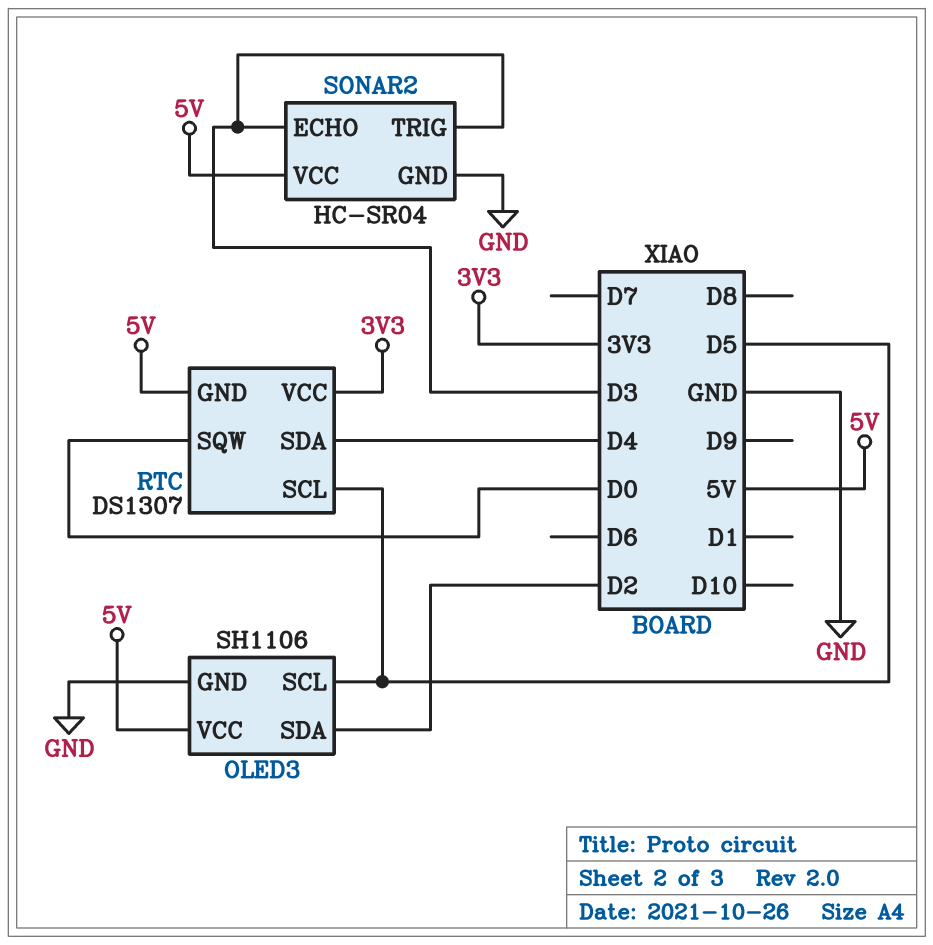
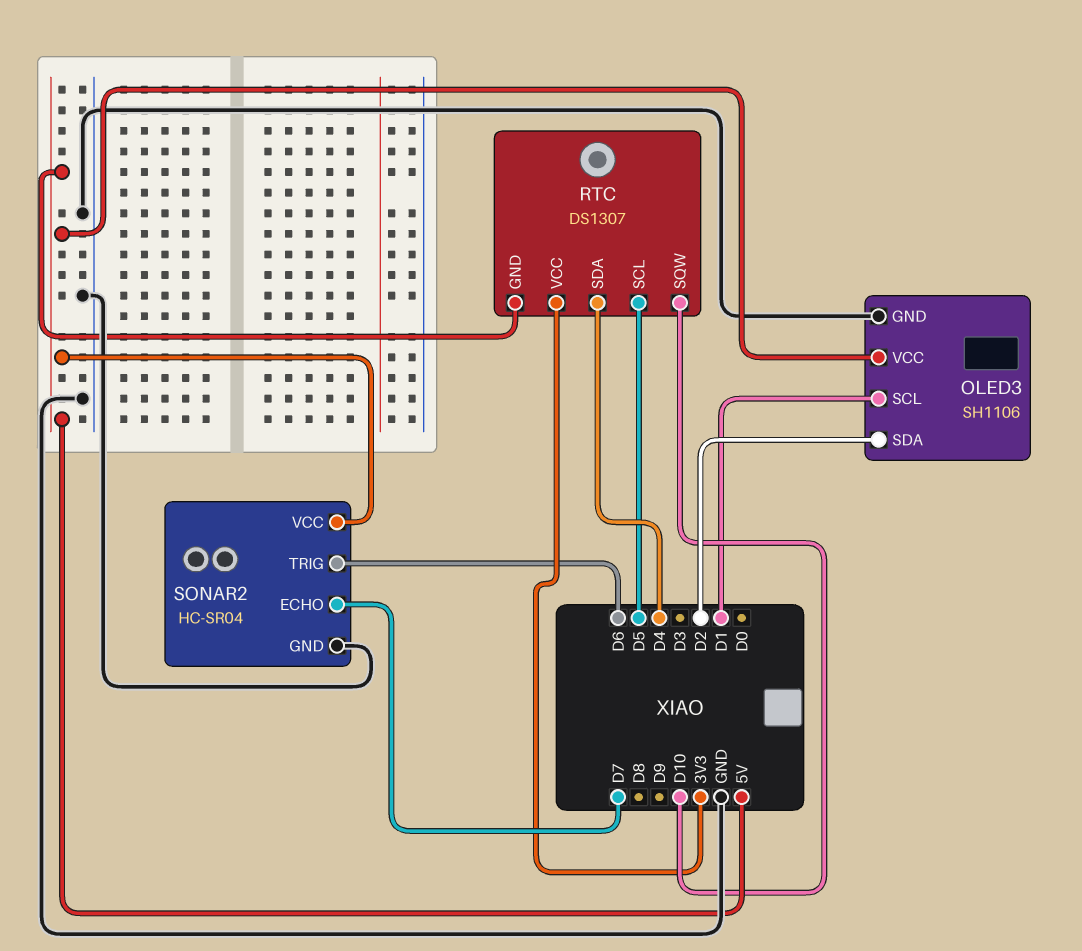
OLED3 pin SCL: D5 -> D1
RTC pin SQW: D0 -> D10
SONAR2 pin ECHO: D3 -> D7
SONAR2 pin TRIG: D3 -> D6

